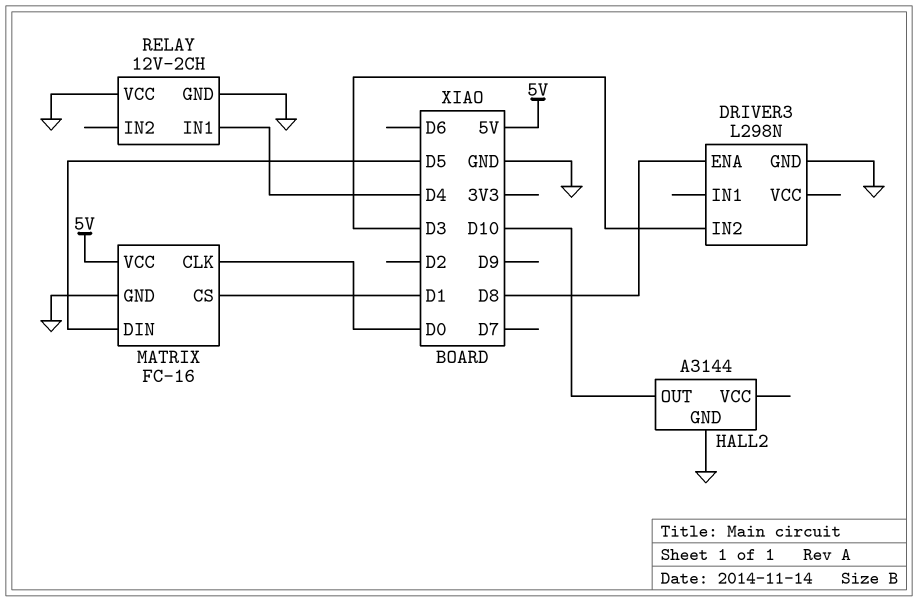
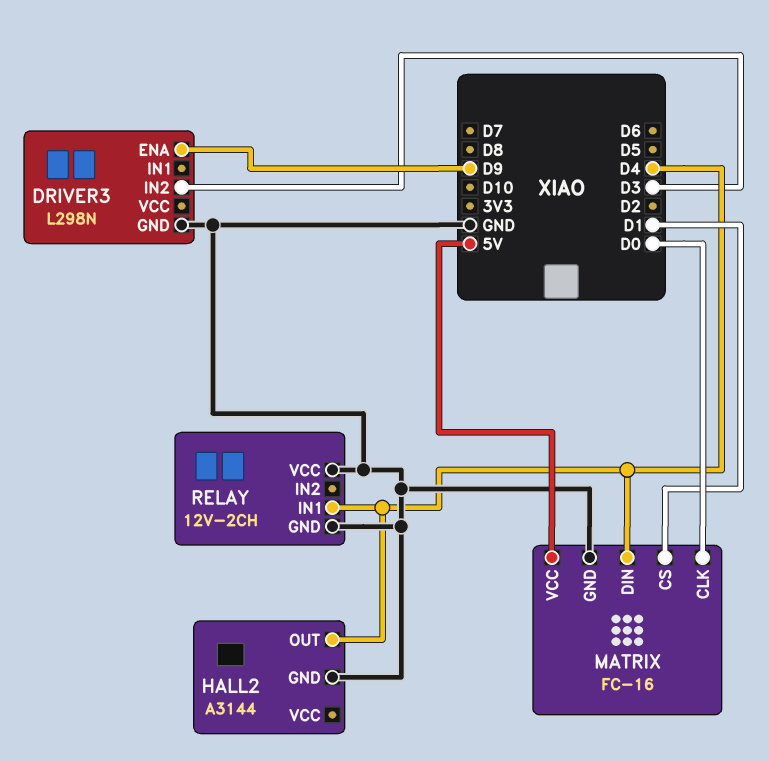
DRIVER3 pin ENA: D8 -> D9
HALL2 pin OUT: D10 -> D4
MATRIX pin DIN: D5 -> D4

